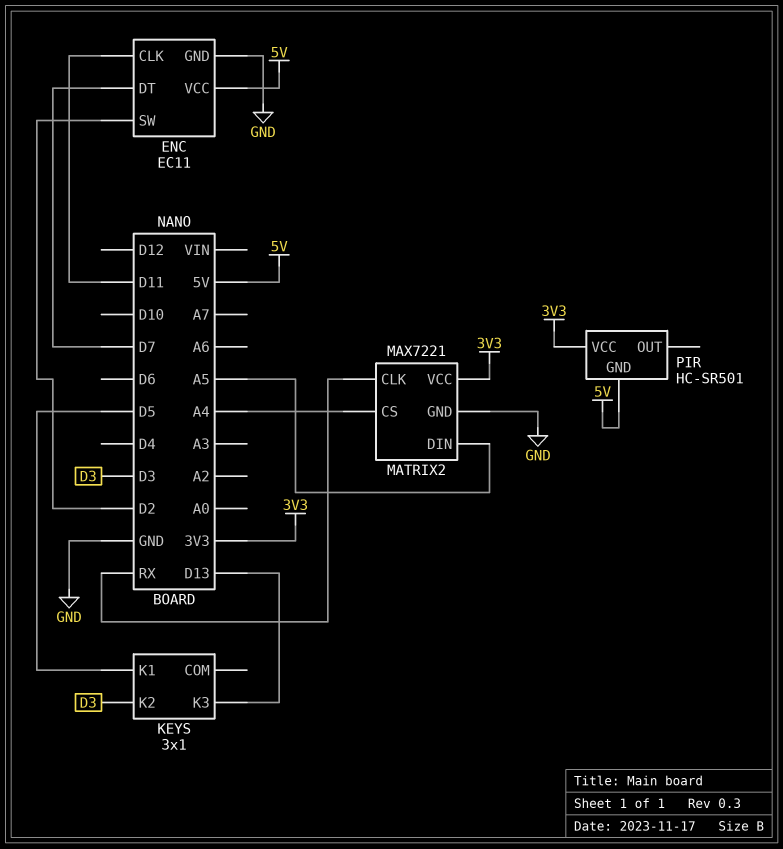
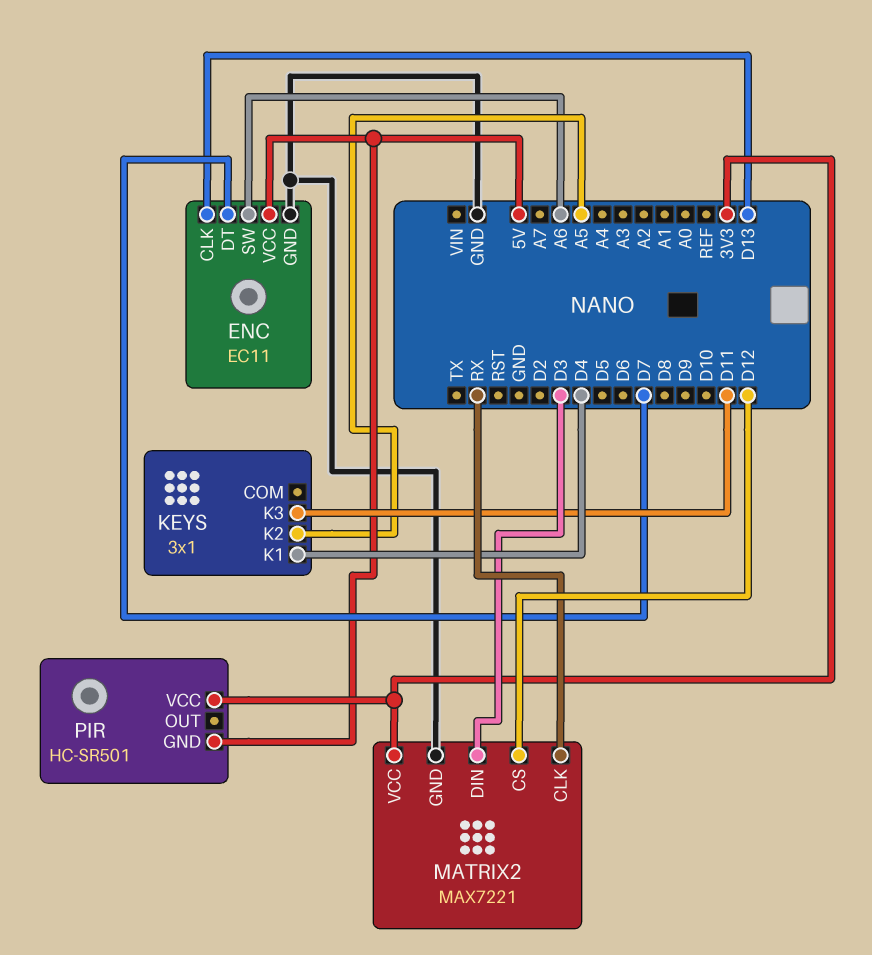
ENC pin CLK: D11 -> D13
ENC pin SW: D2 -> A6
KEYS pin K1: D5 -> D4
KEYS pin K2: D3 -> A5
KEYS pin K3: D13 -> D11
MATRIX2 pin CS: A4 -> D12
MATRIX2 pin DIN: A5 -> D3

